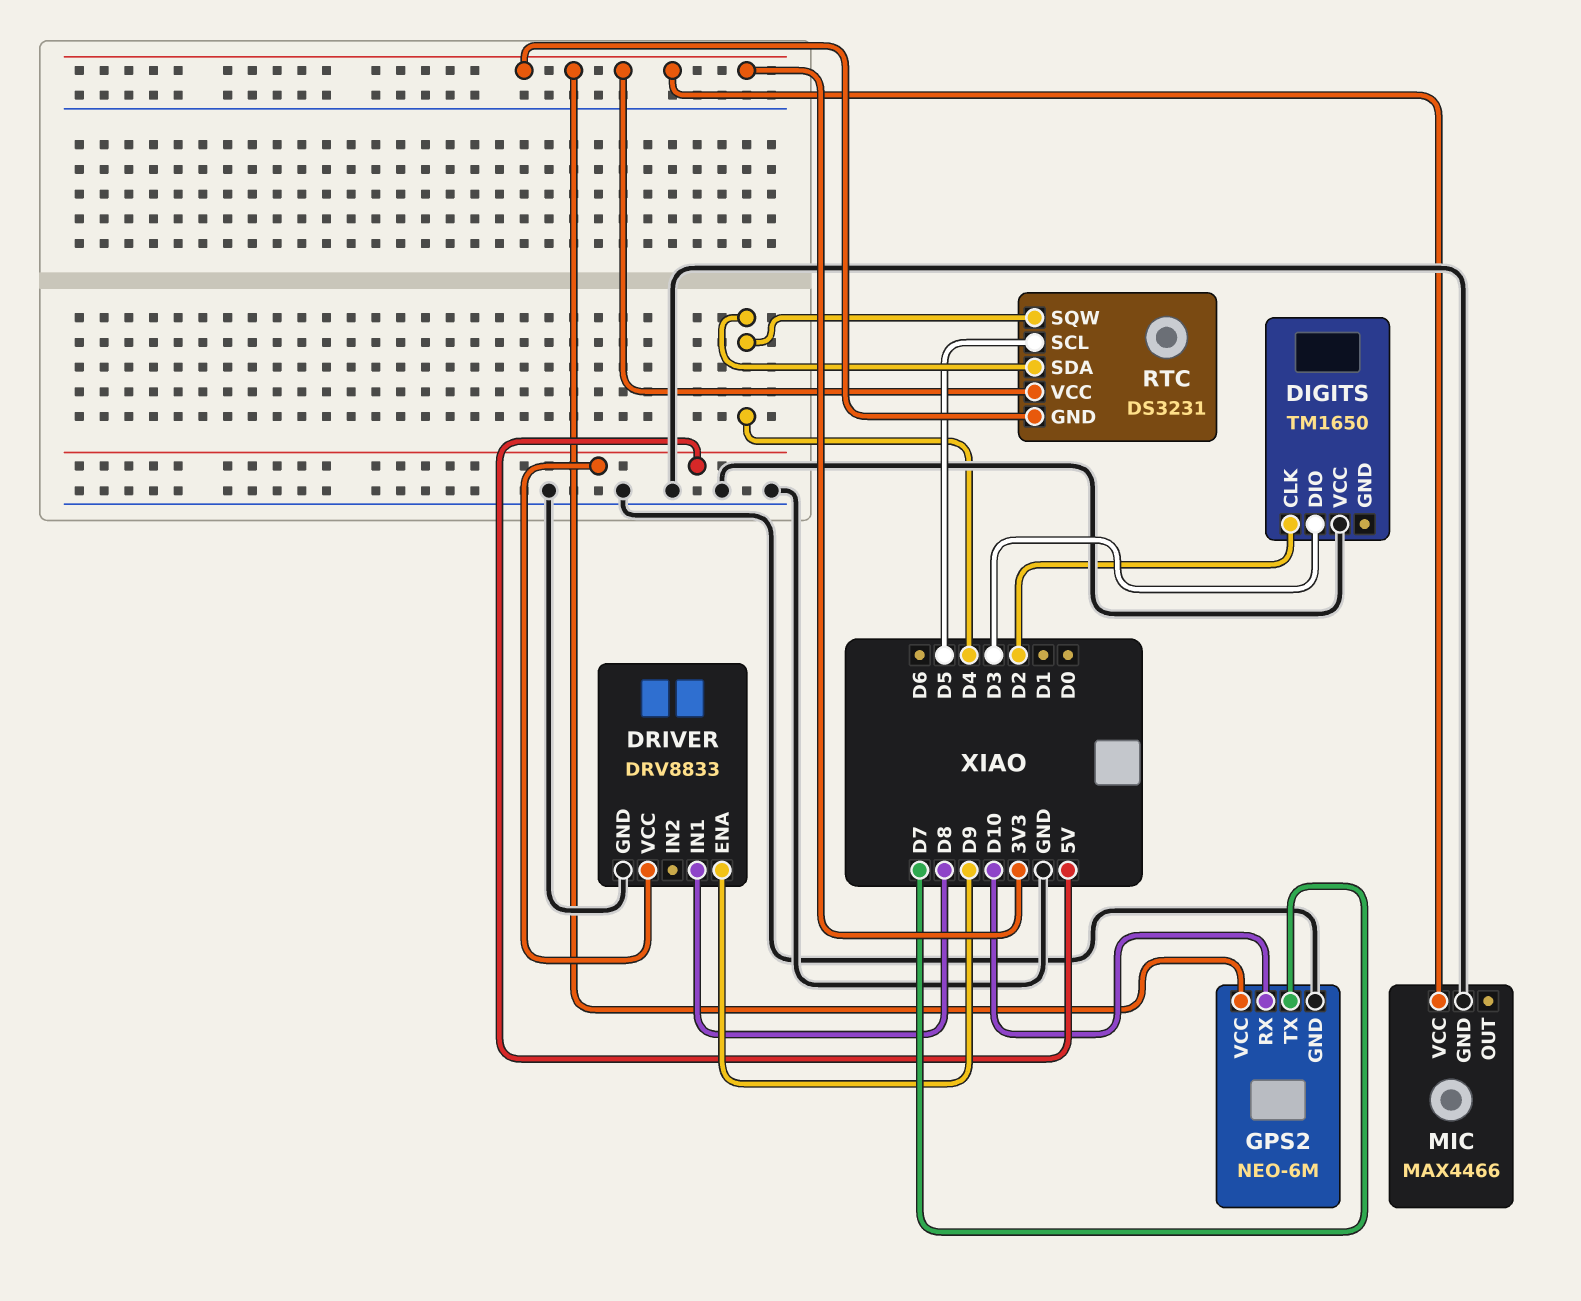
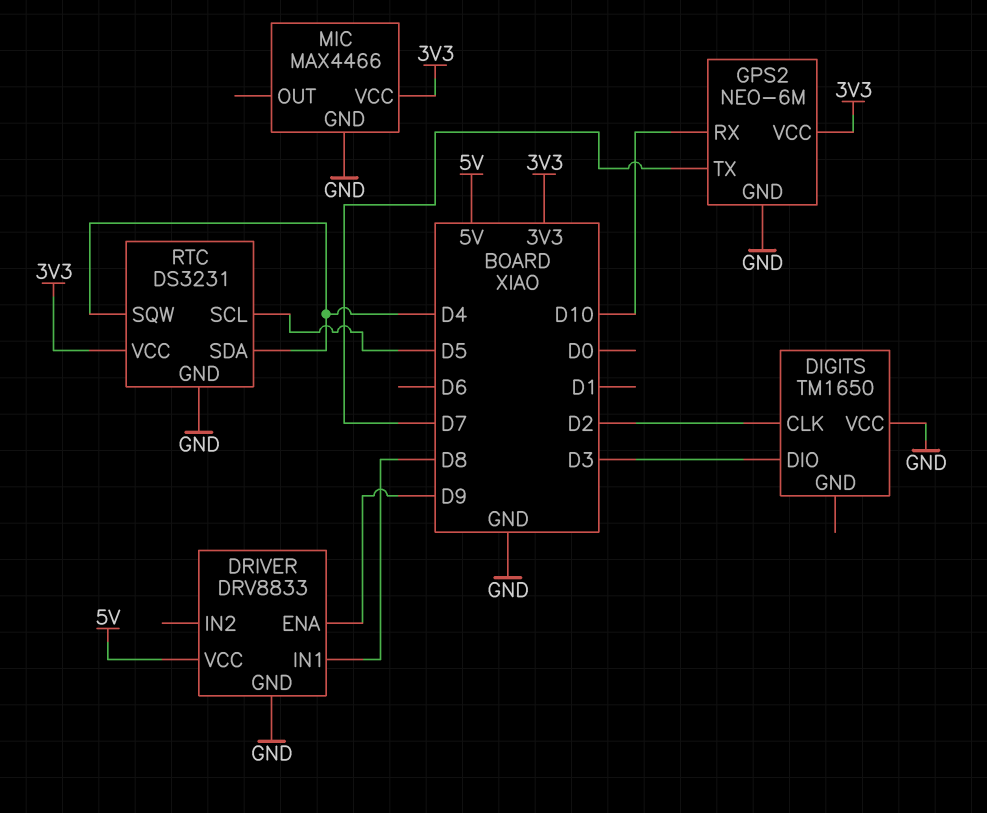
RTC pin GND: 3V3 -> GND

